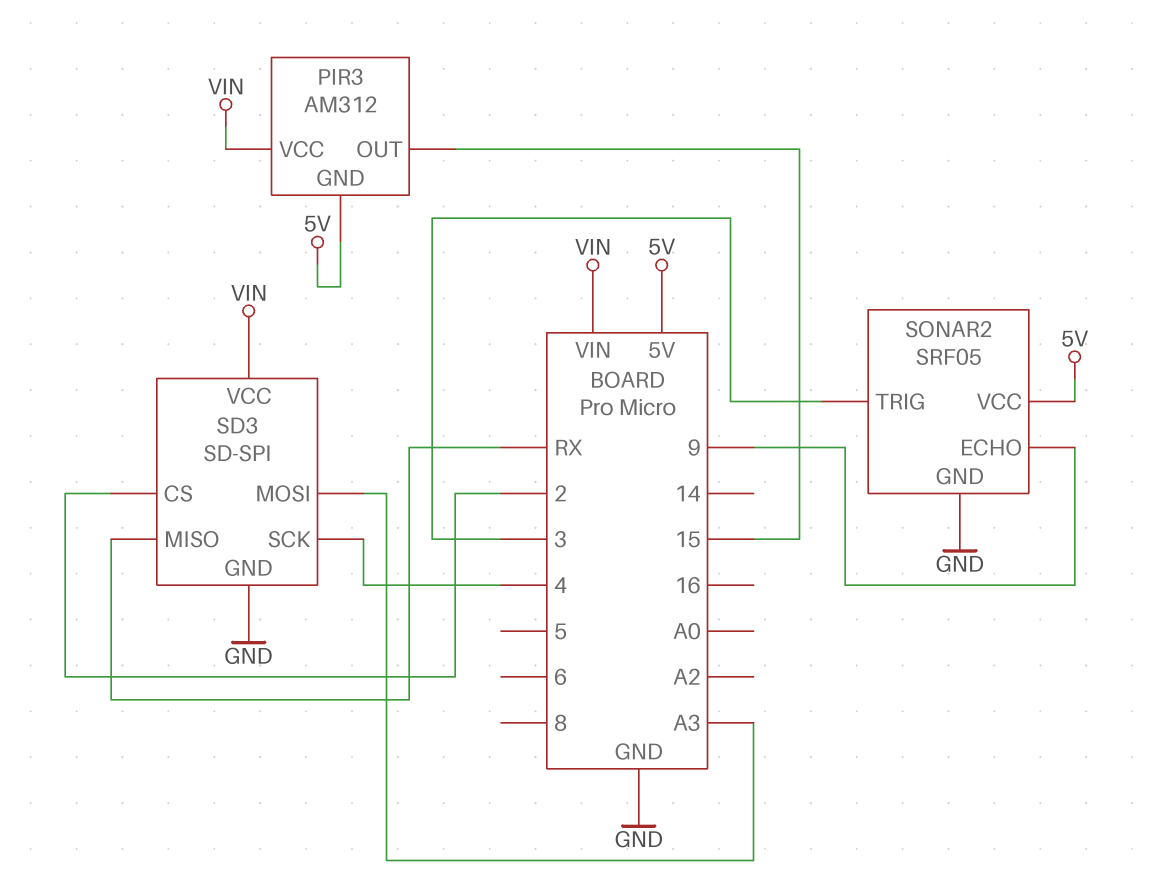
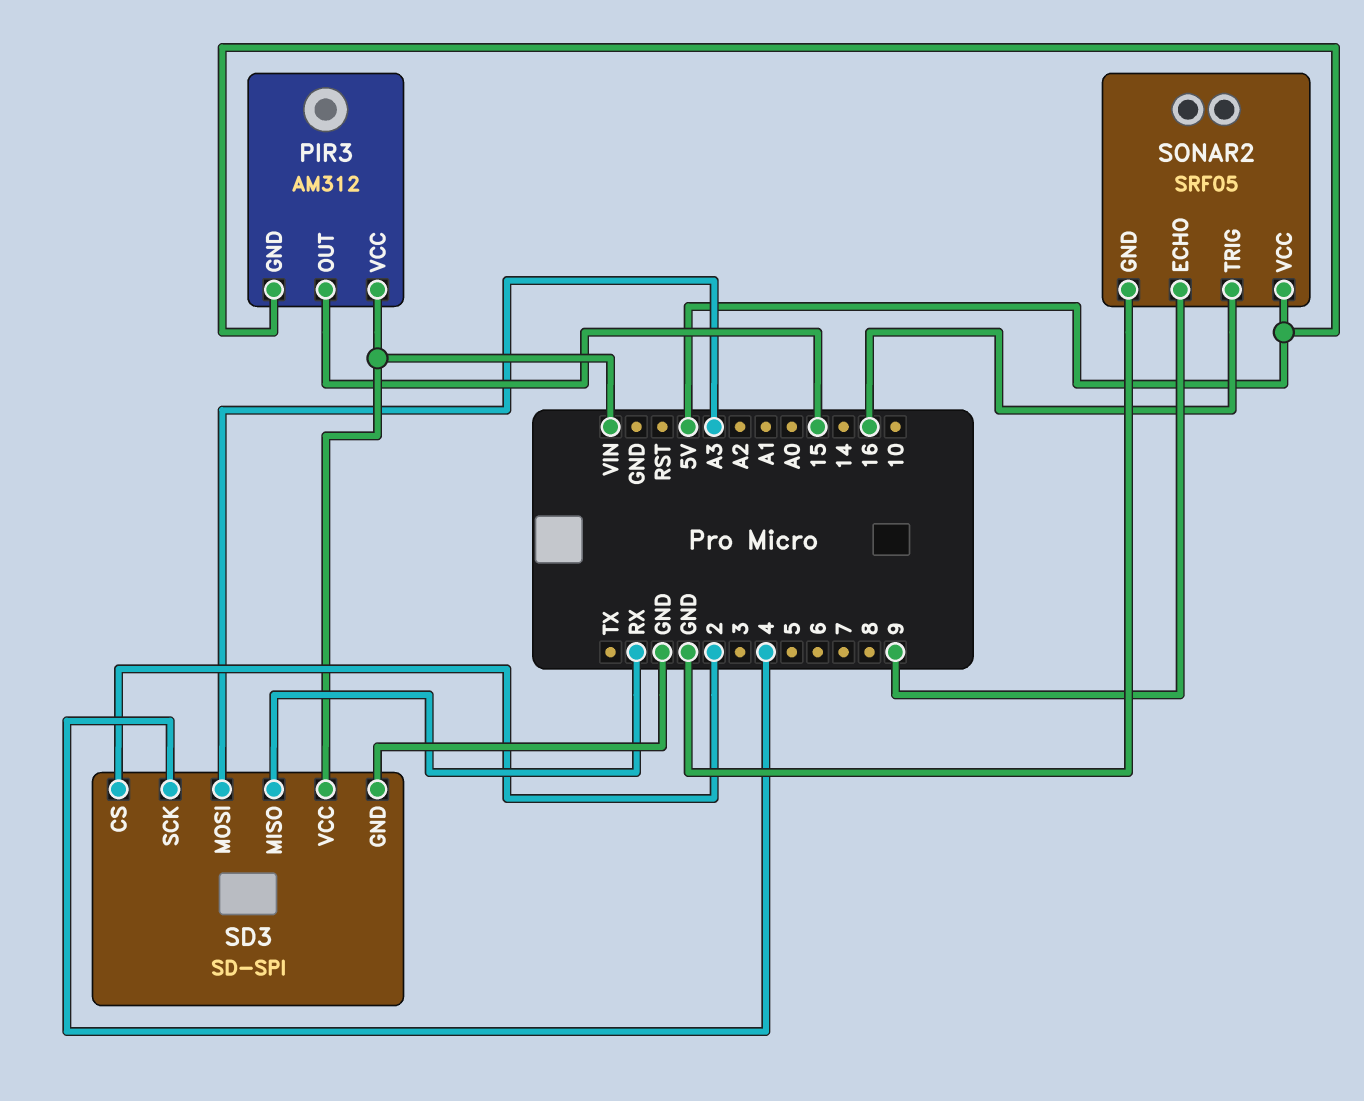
SONAR2 pin TRIG: 3 -> 16

